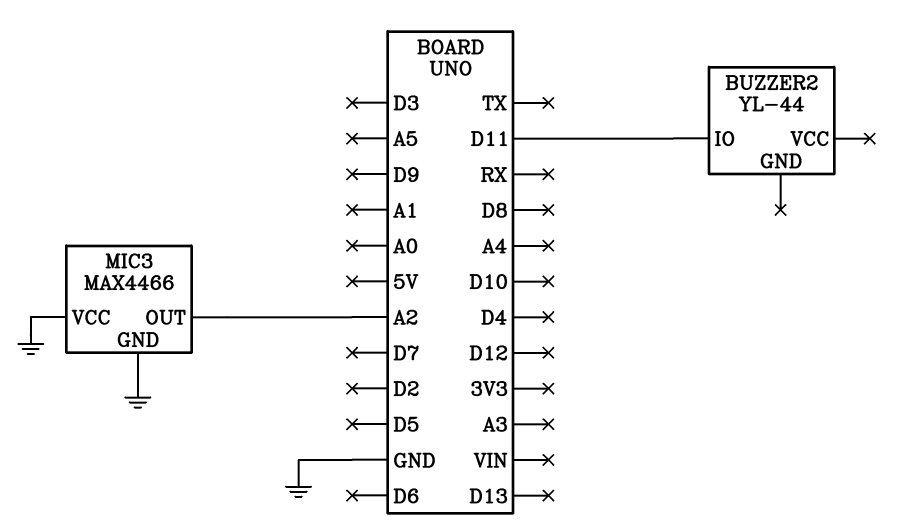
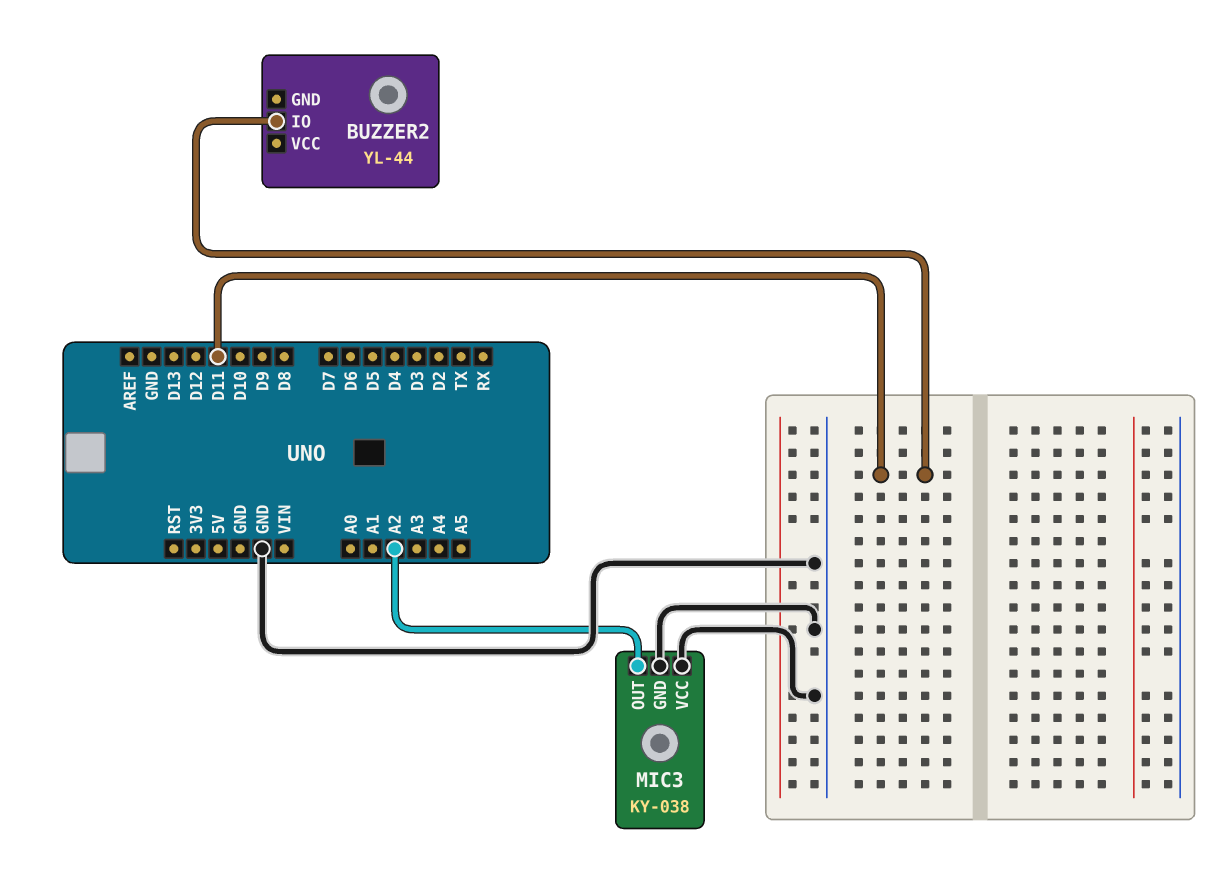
MIC3: MAX4466 -> KY-038

